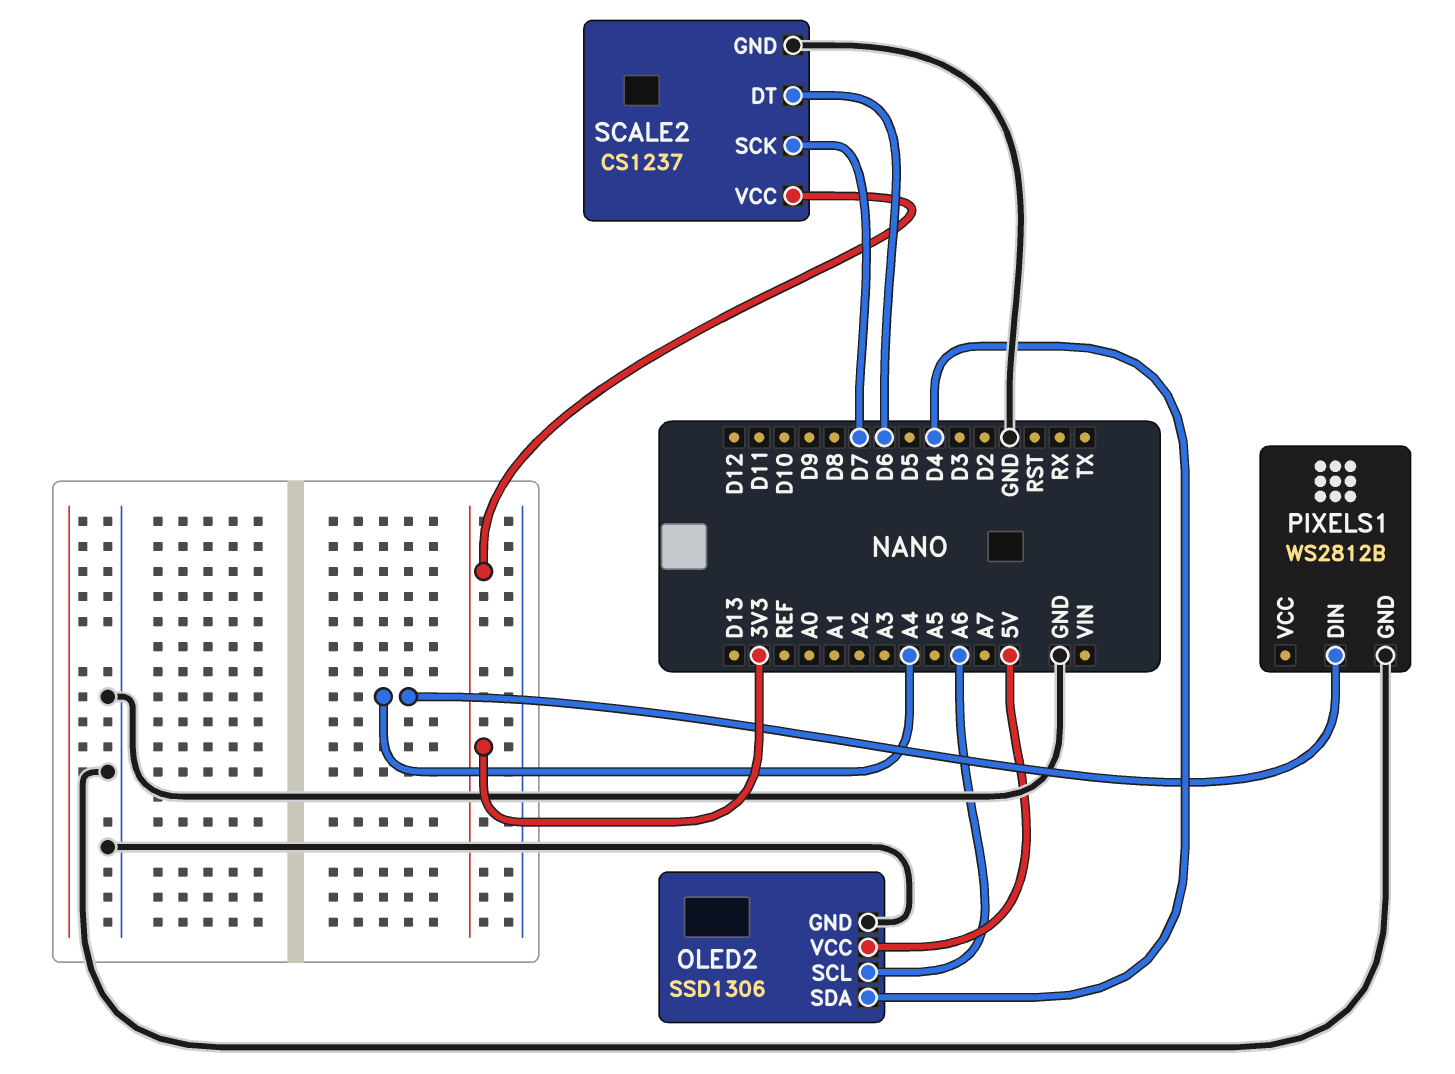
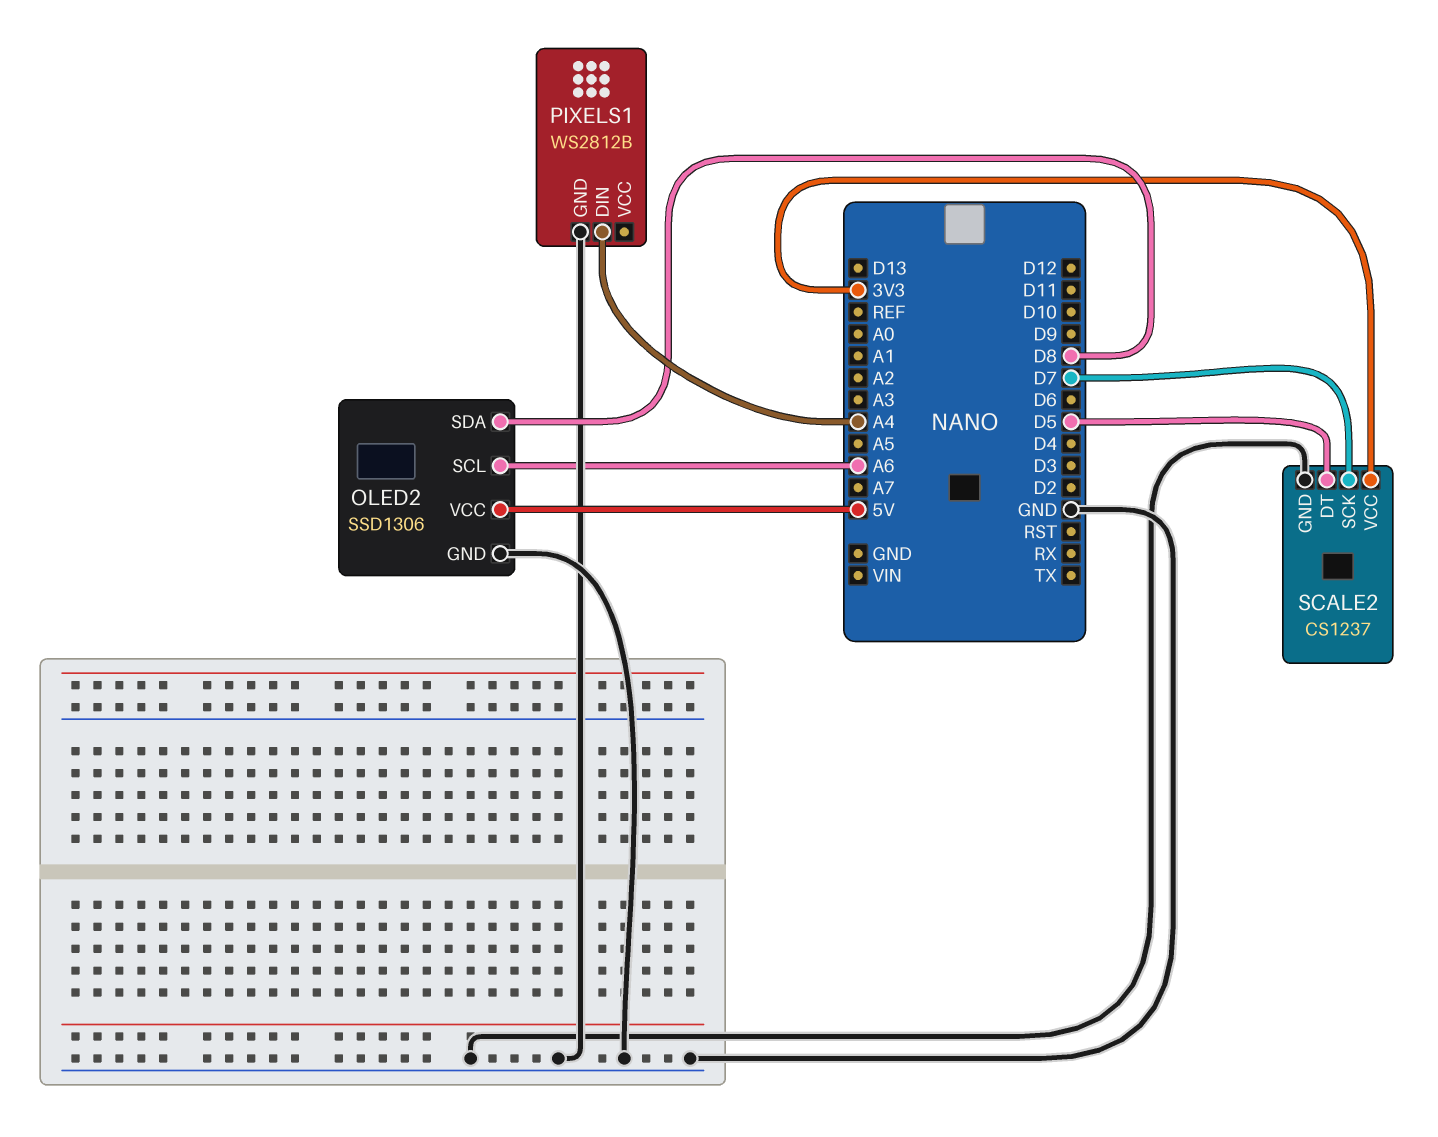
OLED2 pin SDA: D4 -> D8
SCALE2 pin DT: D6 -> D5

